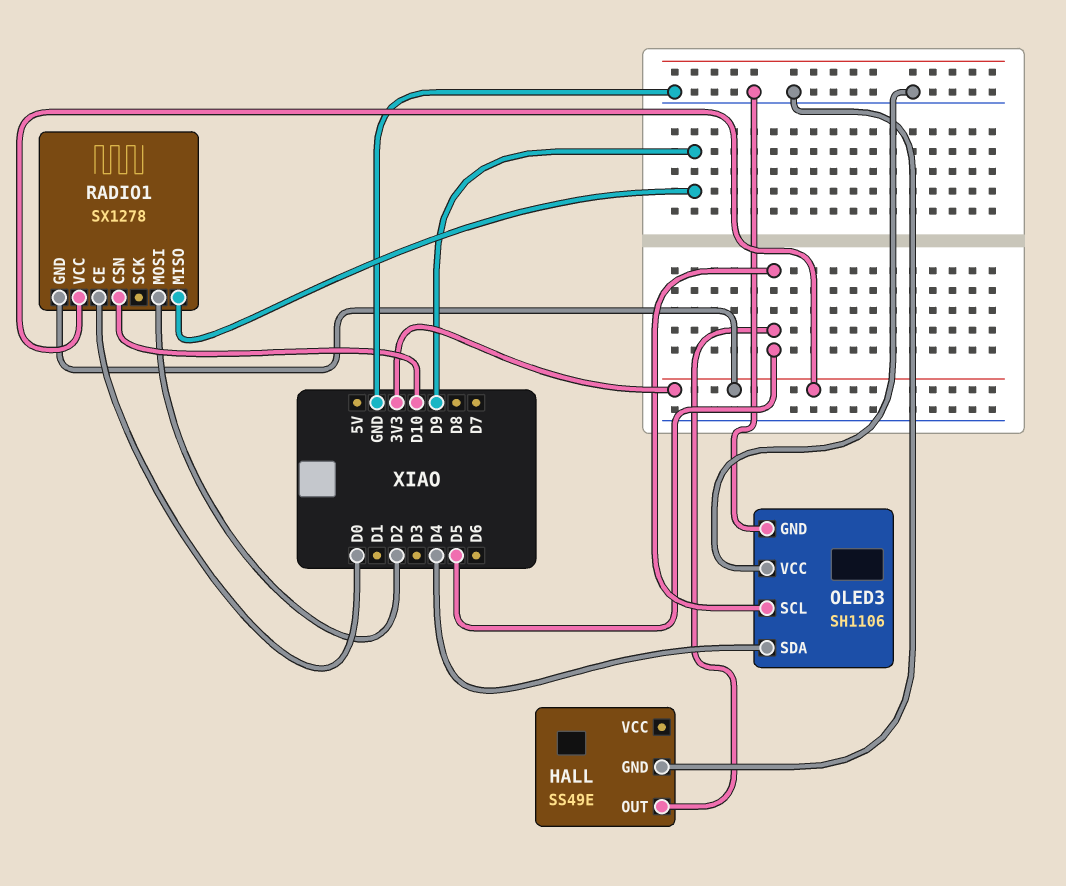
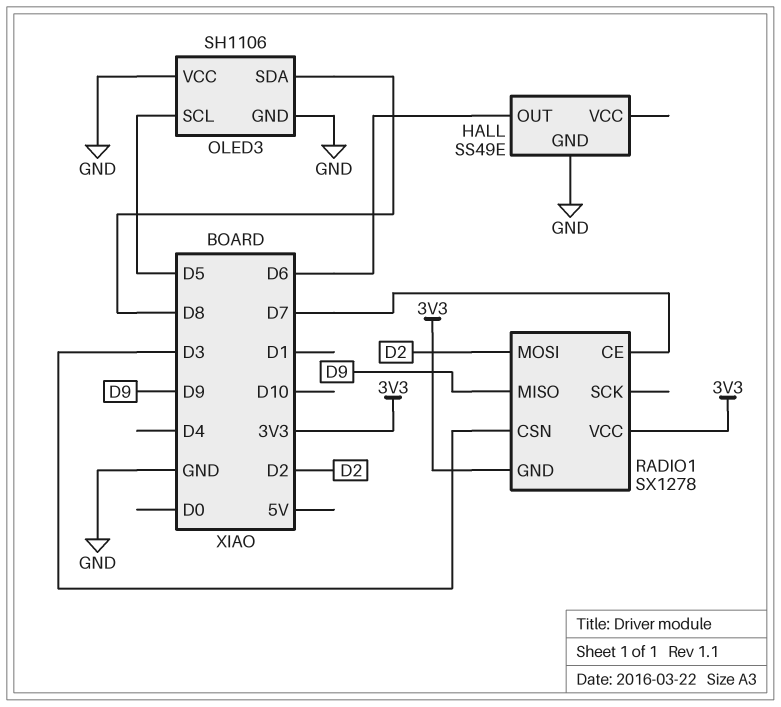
HALL pin OUT: D5 -> D6
OLED3 pin SDA: D4 -> D8
RADIO1 pin CE: D0 -> D7
RADIO1 pin CSN: D10 -> D3

